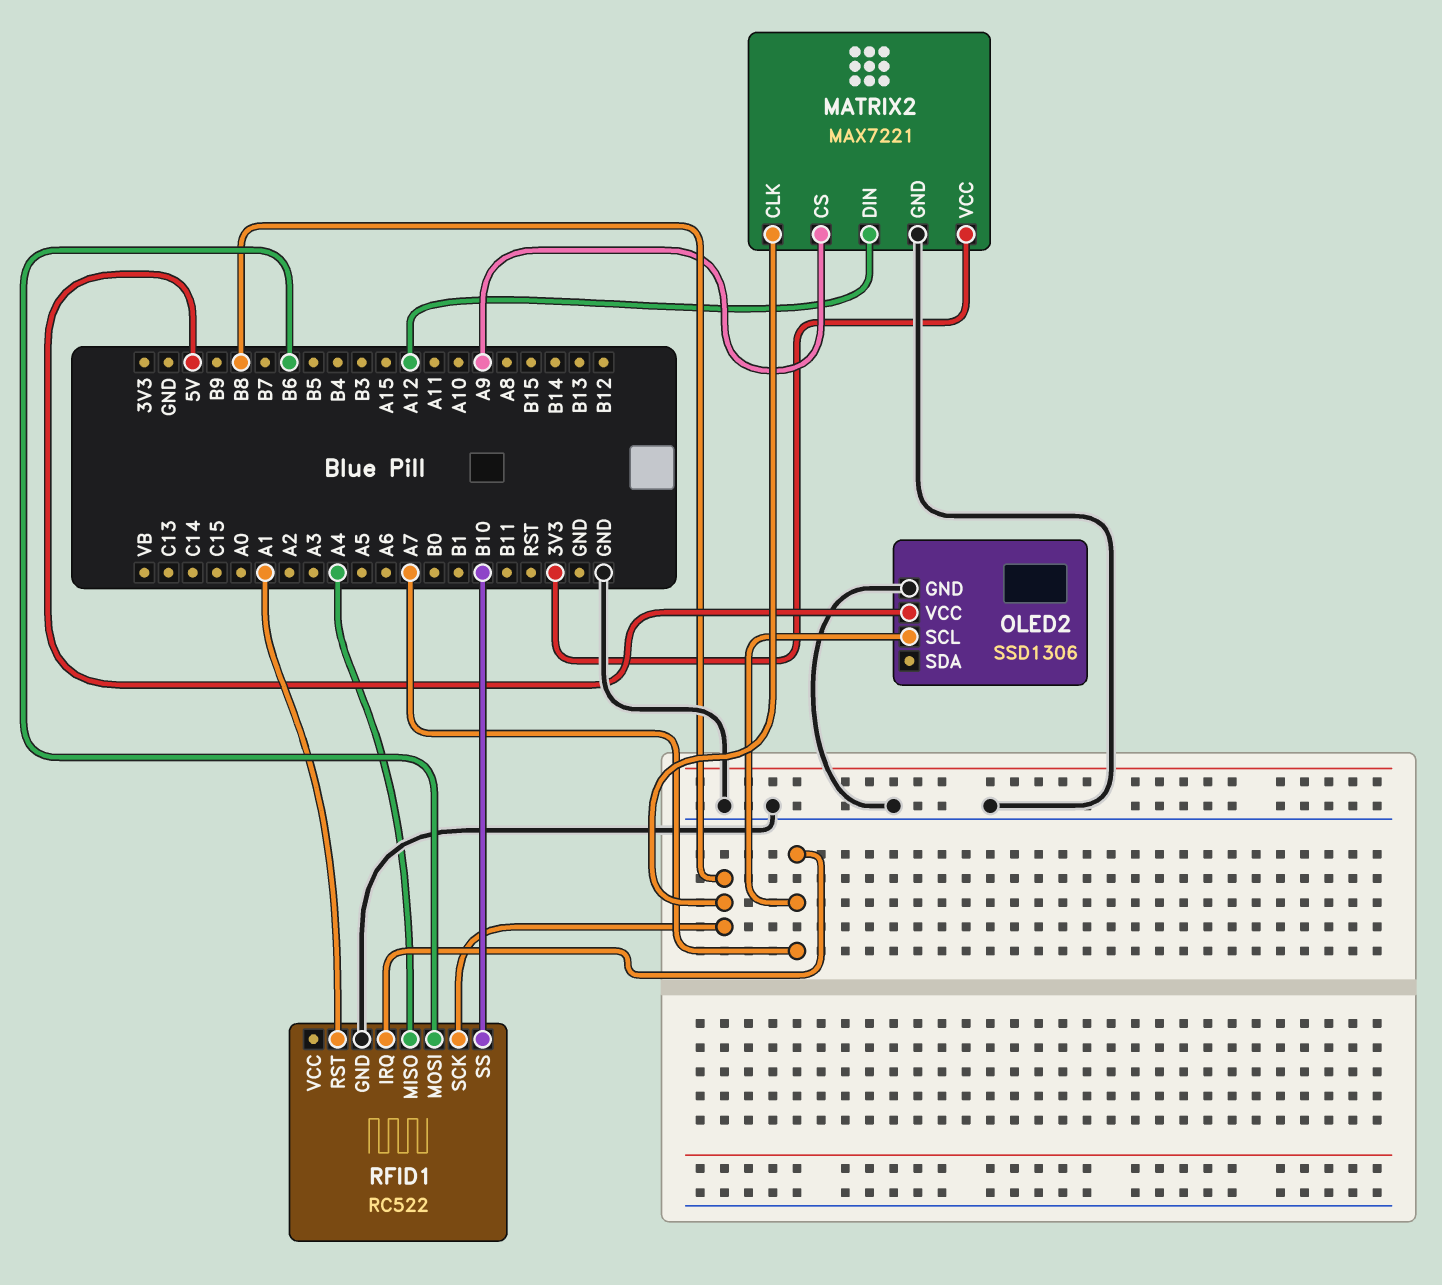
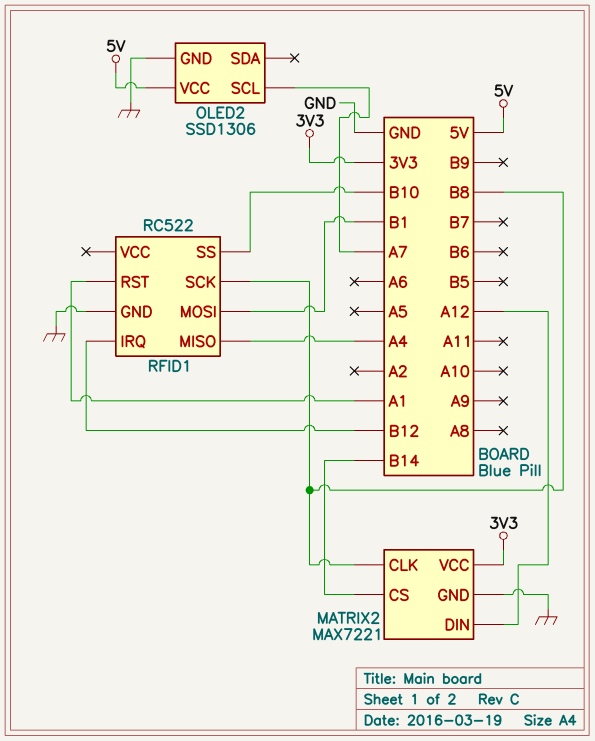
MATRIX2 pin CS: A9 -> B14
RFID1 pin IRQ: A7 -> B12
RFID1 pin MOSI: B6 -> B1

